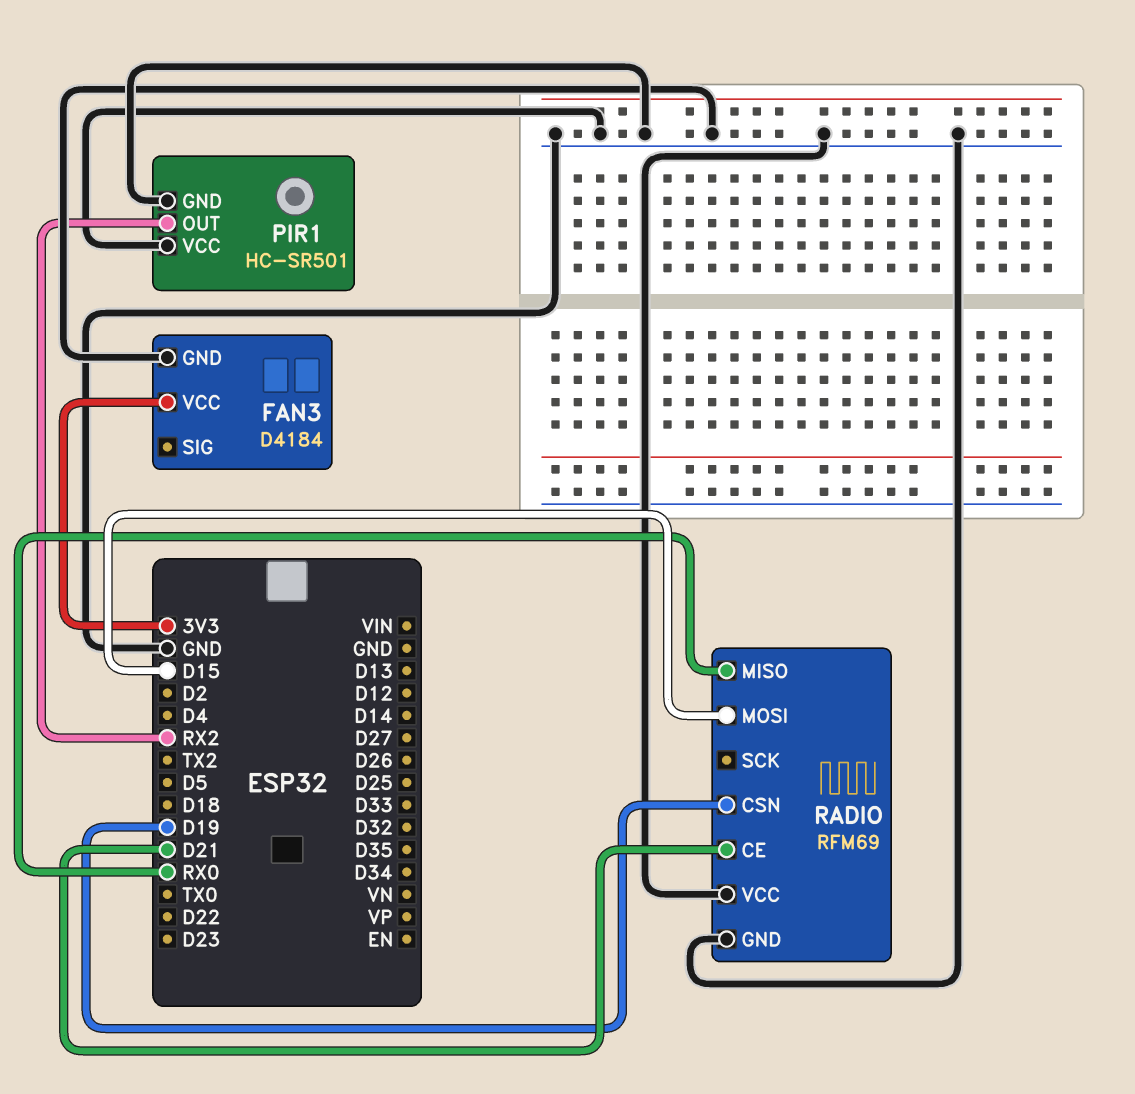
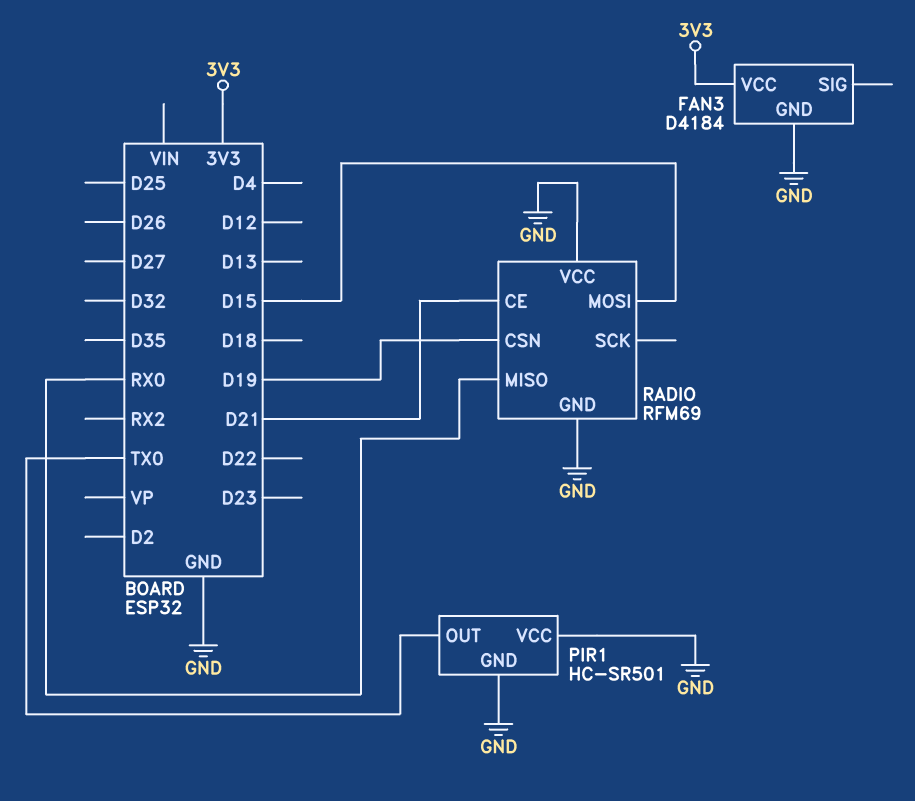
PIR1 pin OUT: RX2 -> TX0

